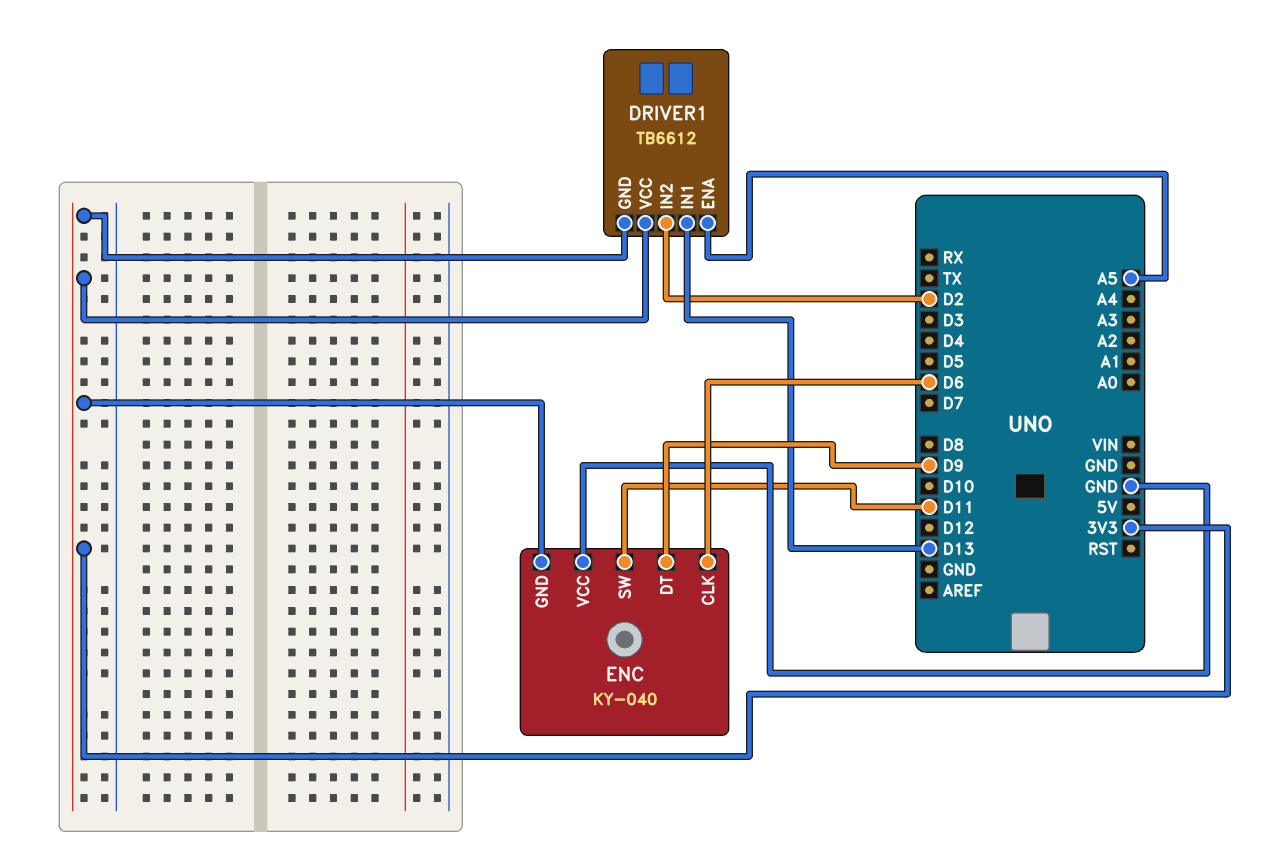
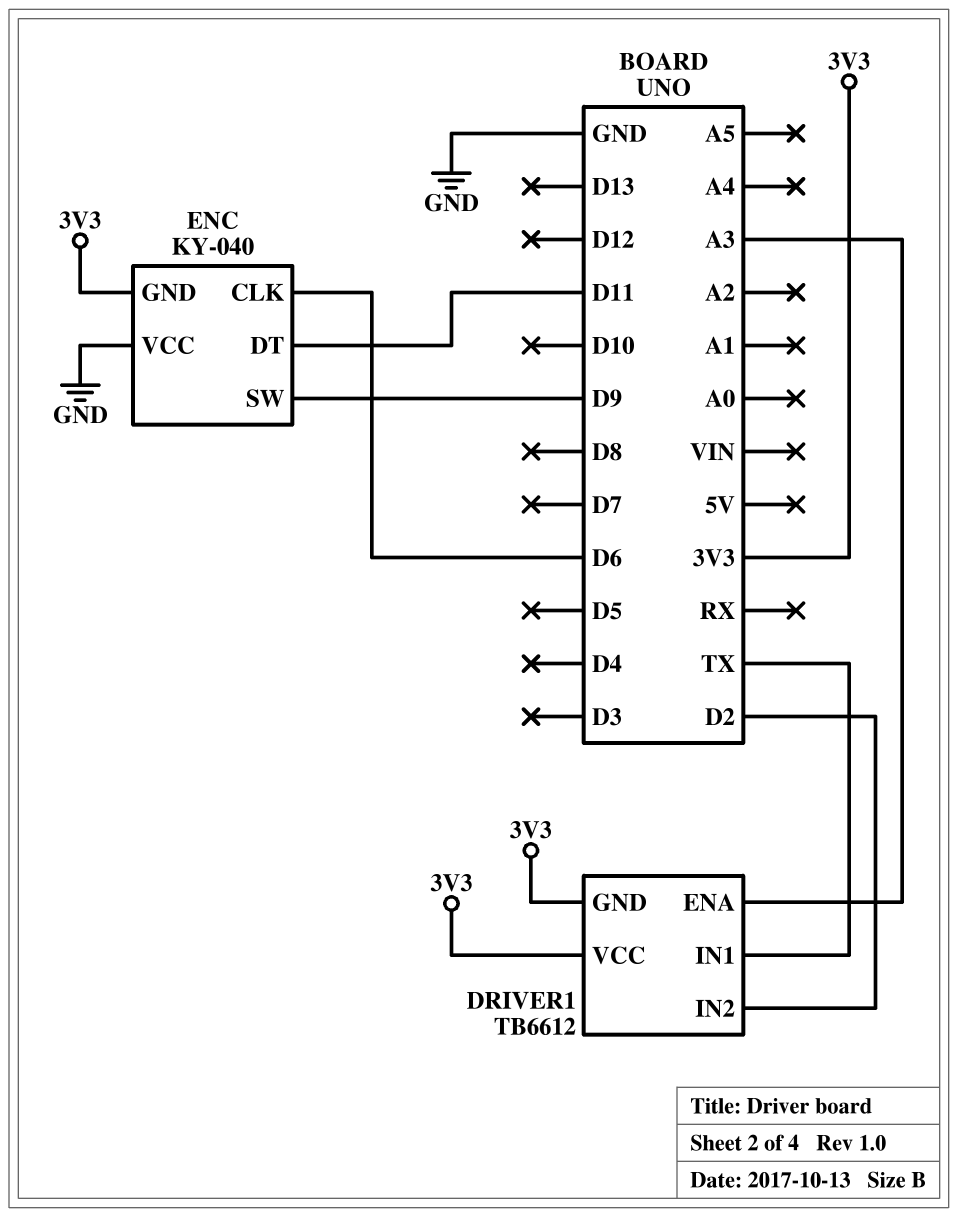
DRIVER1 pin ENA: A5 -> A3
DRIVER1 pin IN1: D13 -> TX
ENC pin DT: D9 -> D11
ENC pin SW: D11 -> D9

